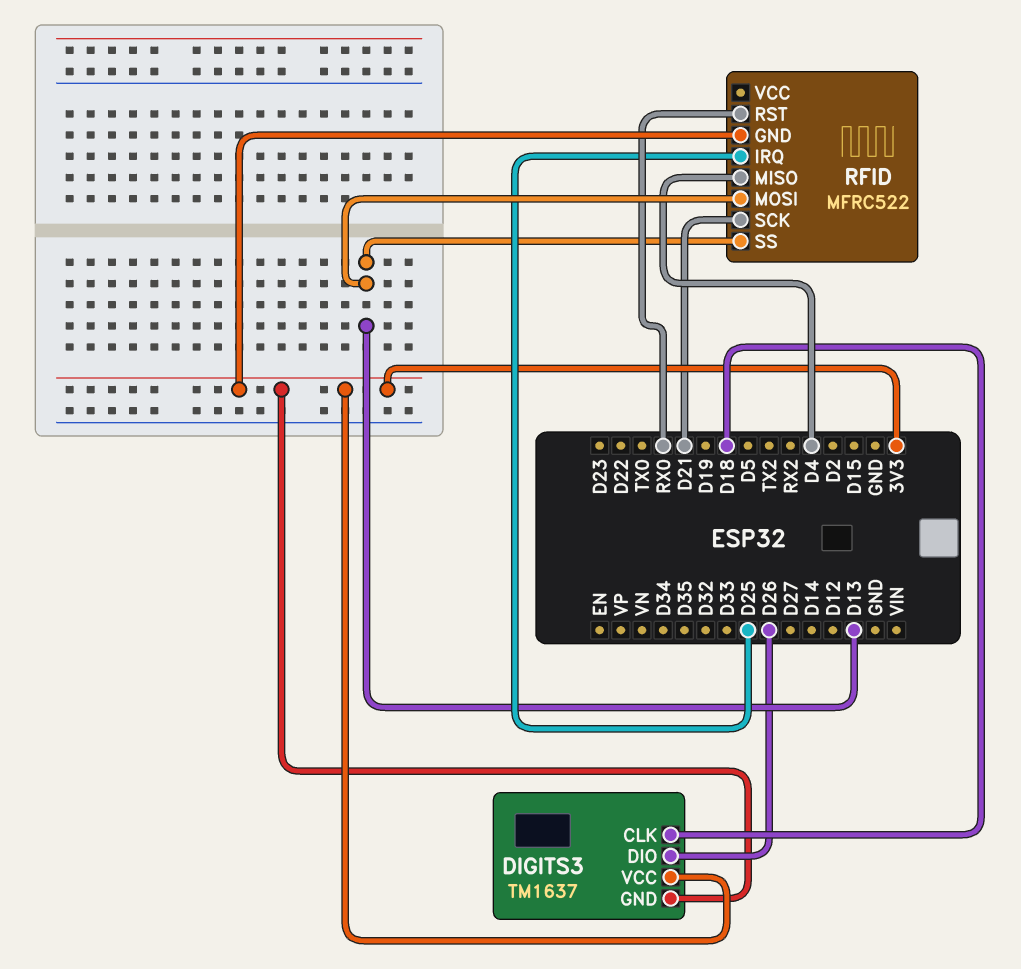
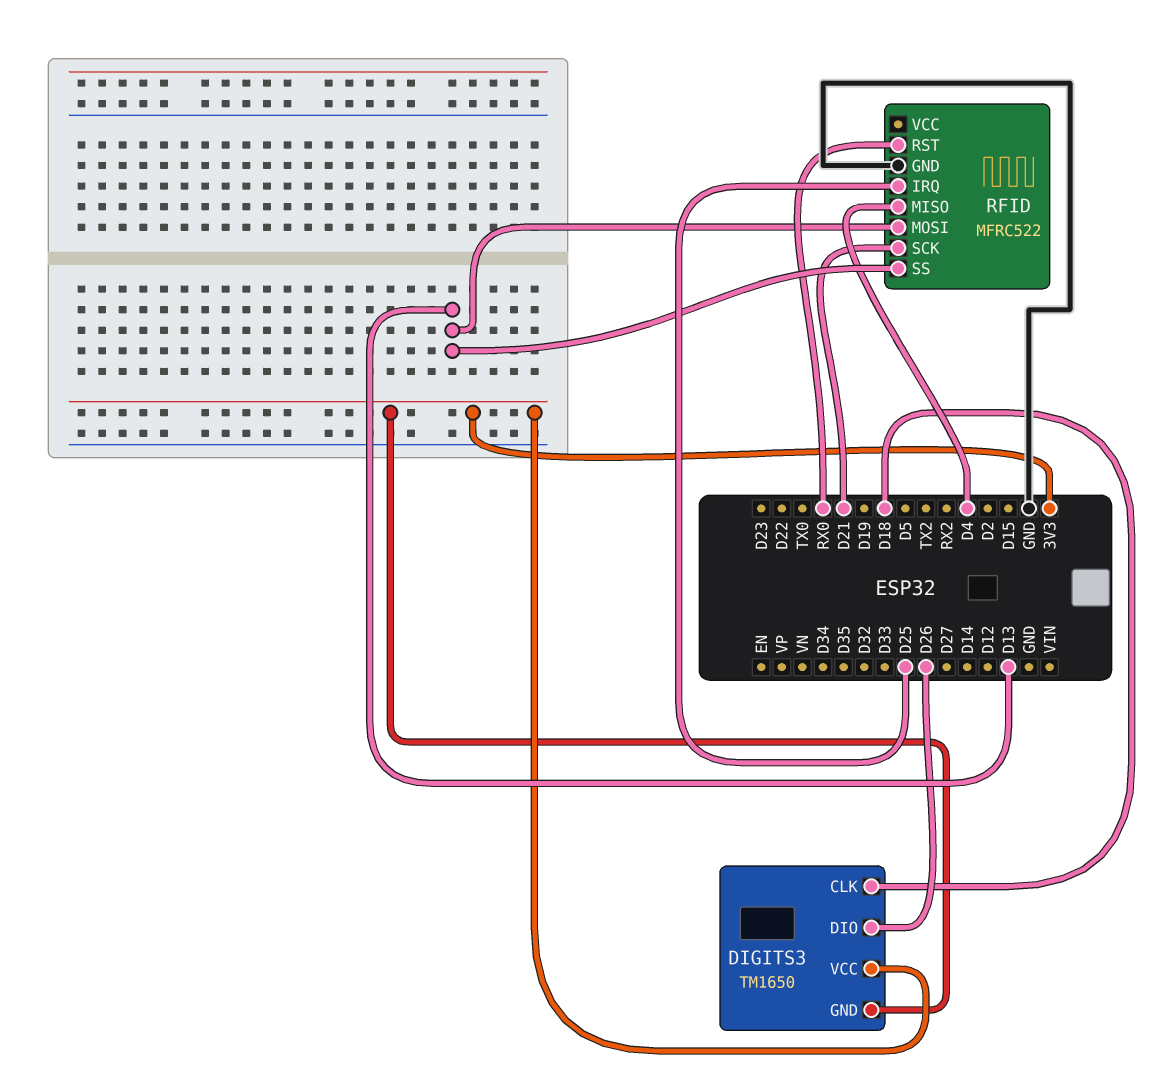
DIGITS3: TM1637 -> TM1650
RFID pin GND: 3V3 -> GND

